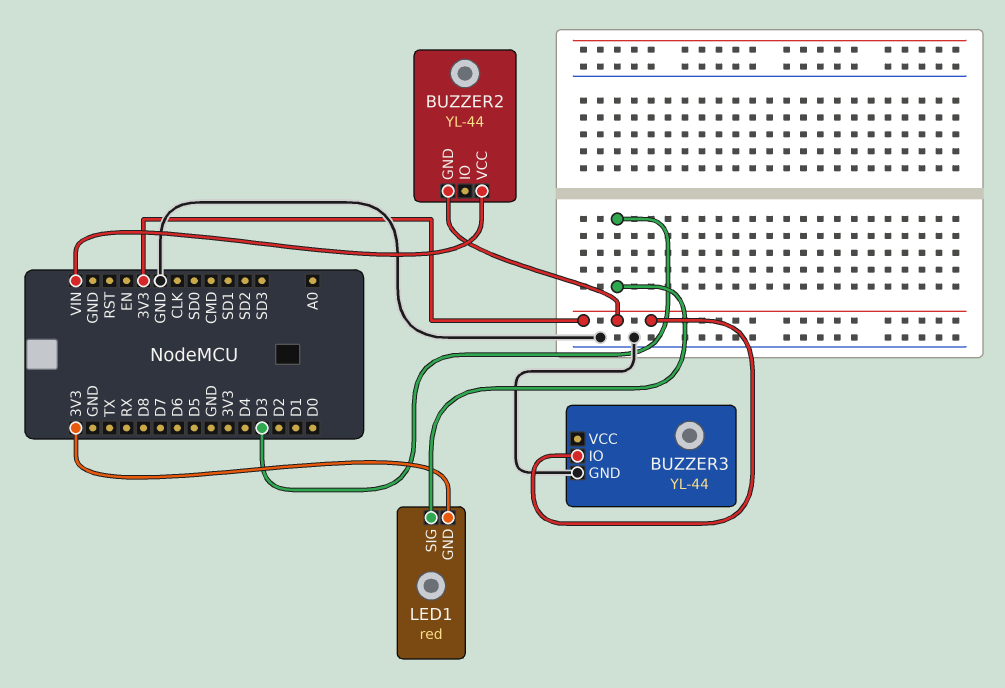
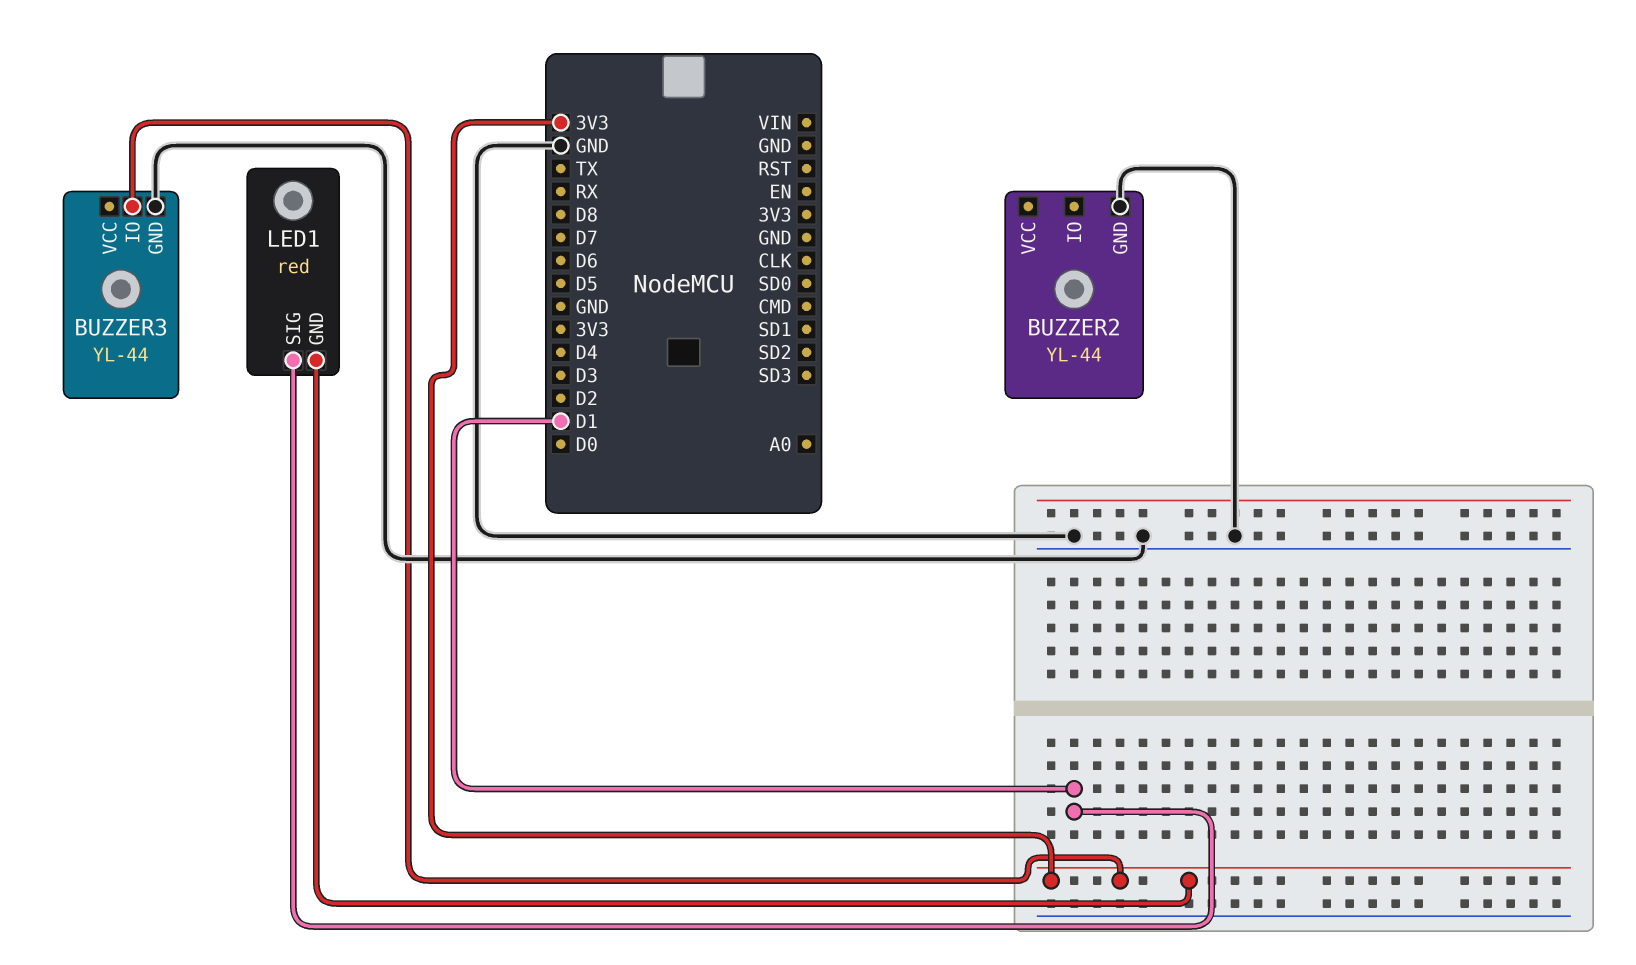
BUZZER2 pin GND: 3V3 -> GND
BUZZER2 pin VCC: VIN -> none
LED1 pin SIG: D3 -> D1

